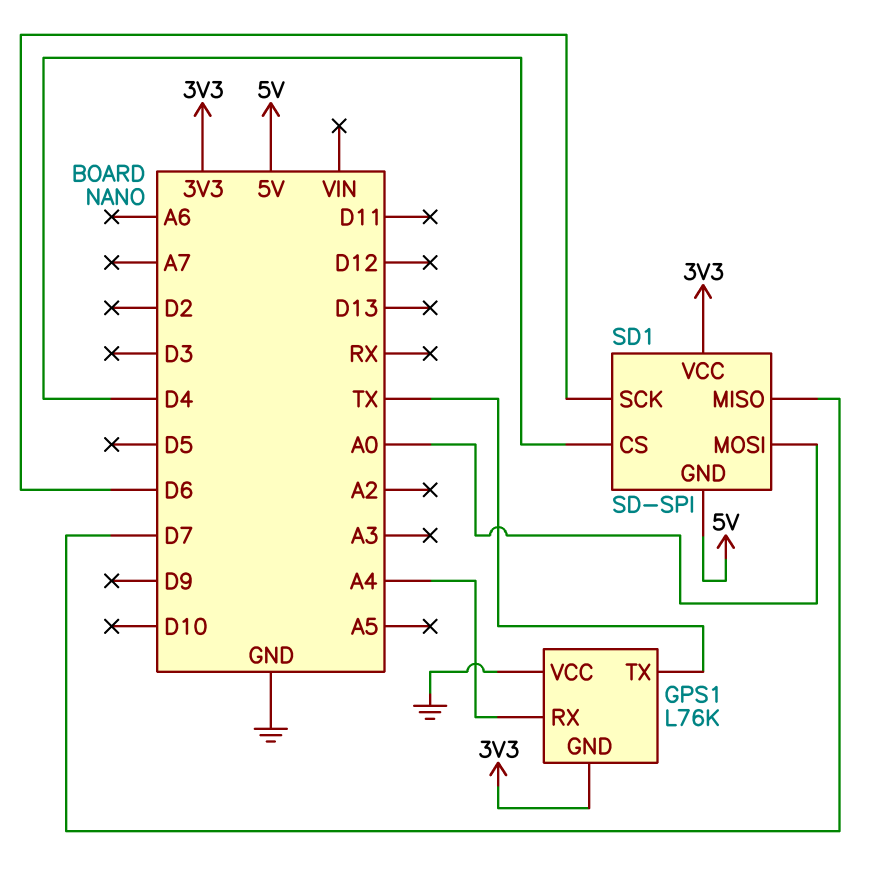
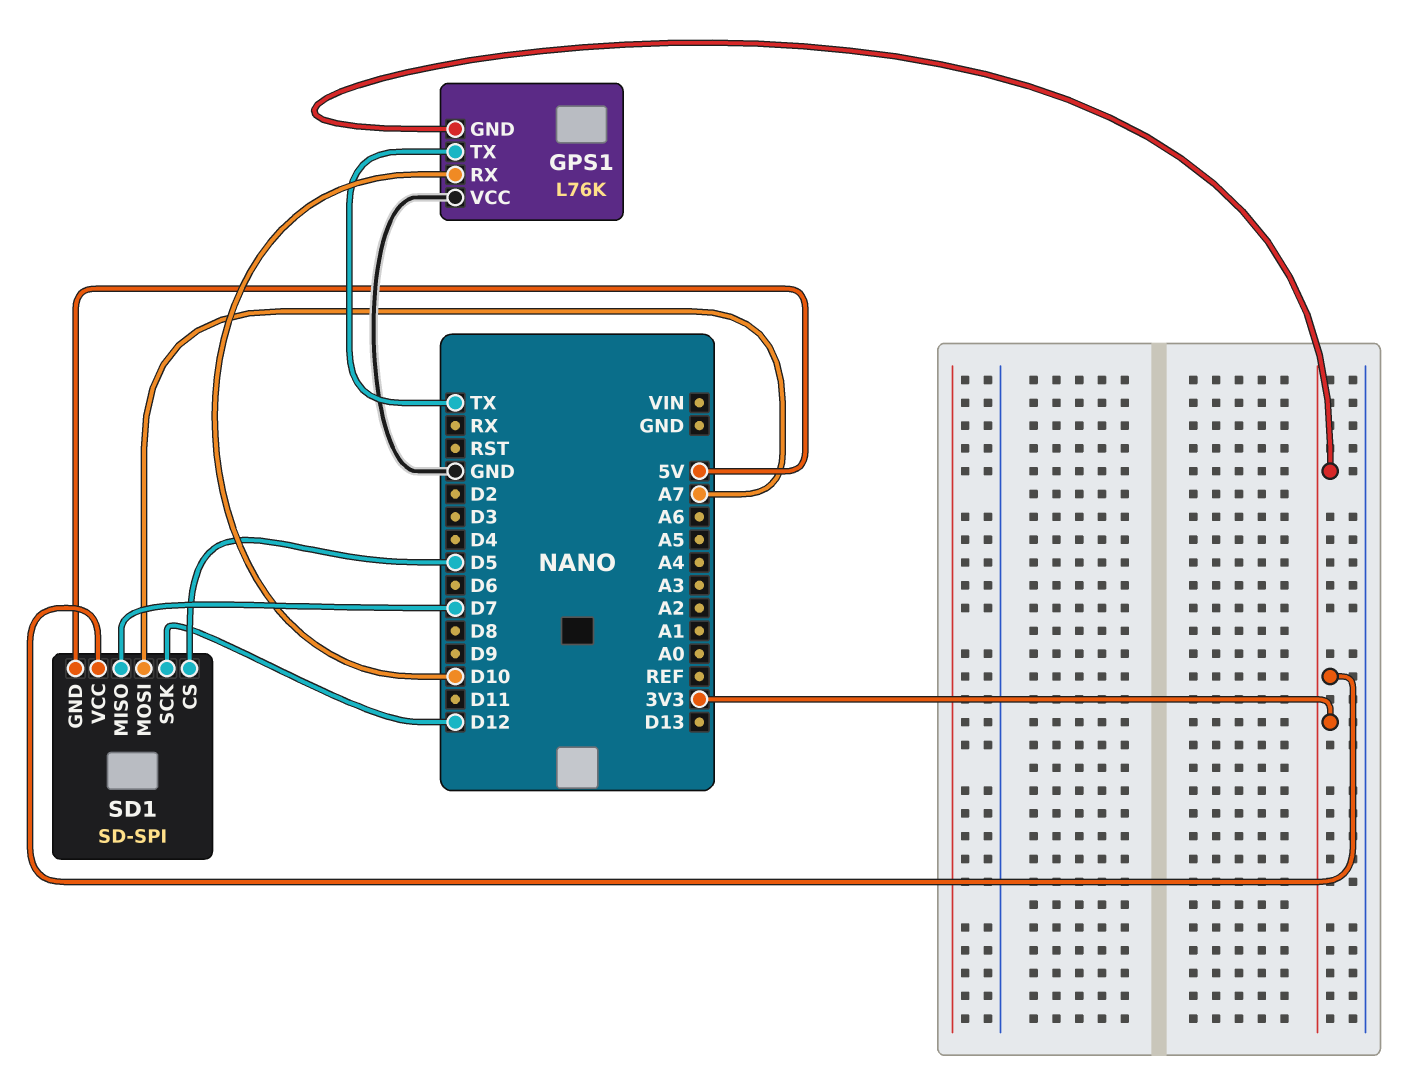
GPS1 pin RX: A4 -> D10
SD1 pin CS: D4 -> D5
SD1 pin MOSI: A0 -> A7
SD1 pin SCK: D6 -> D12

